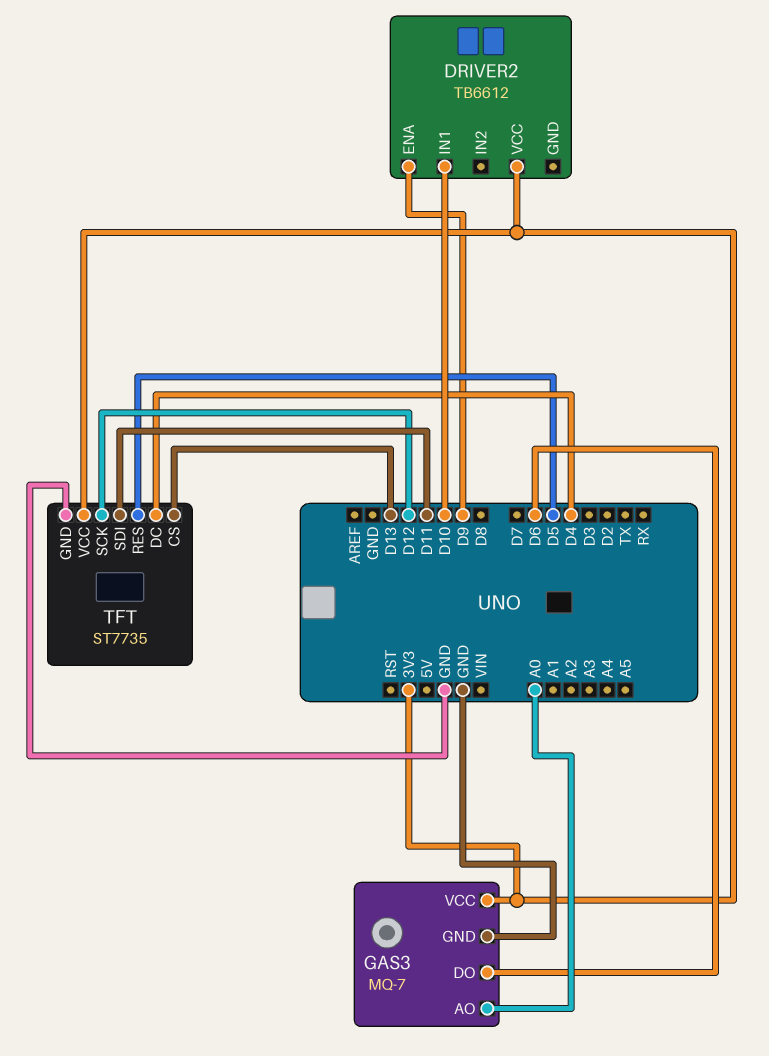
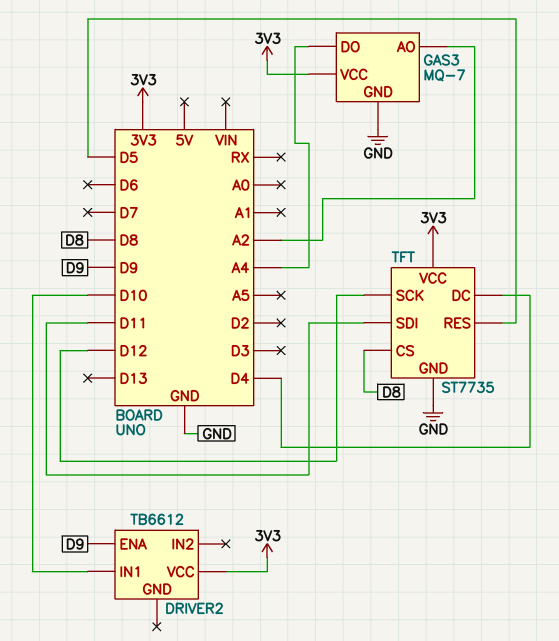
GAS3 pin AO: A0 -> A2
GAS3 pin DO: D6 -> A4
TFT pin CS: D13 -> D8

